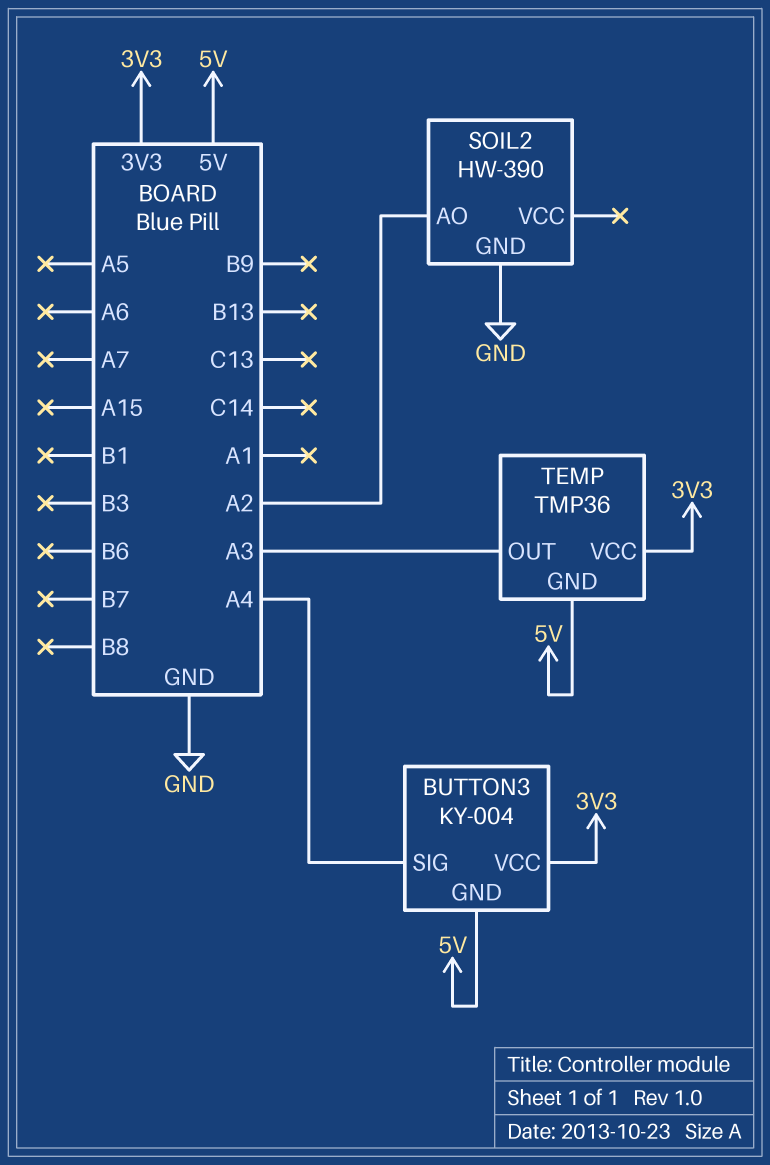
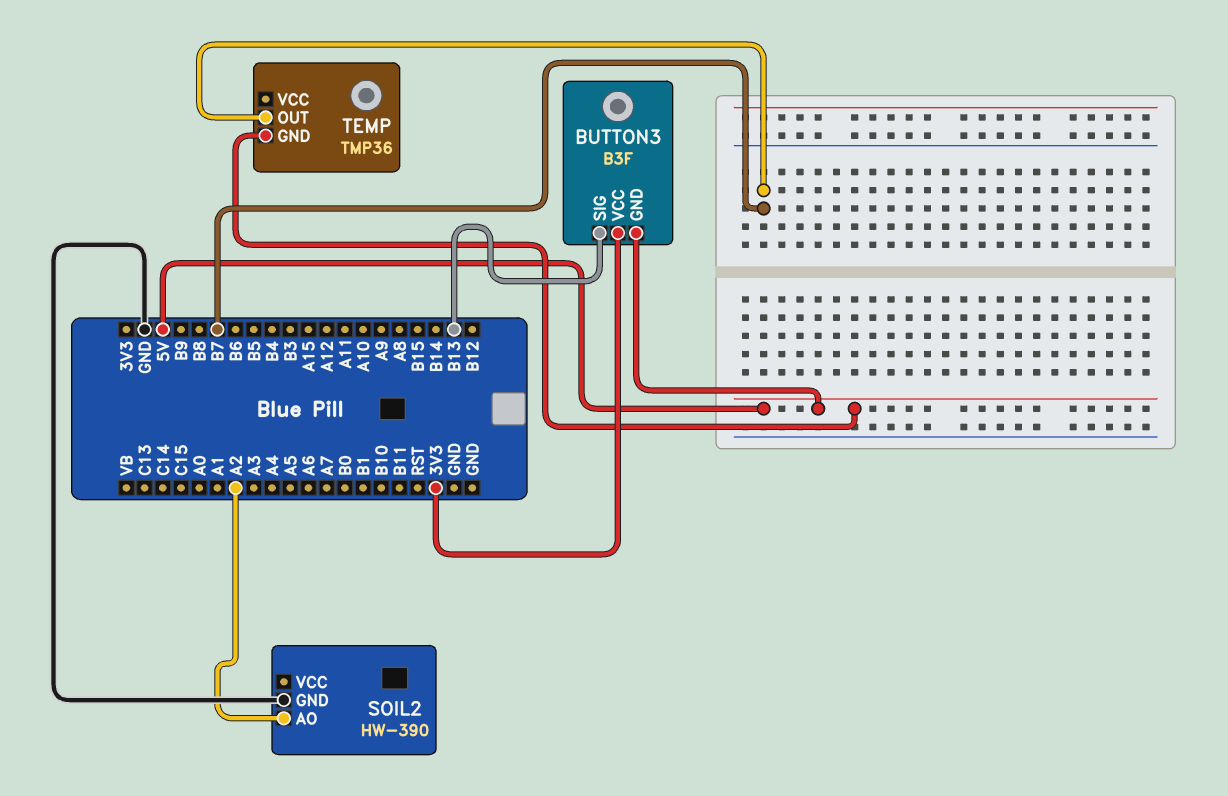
BUTTON3: KY-004 -> B3F
BUTTON3 pin SIG: A4 -> B13
TEMP pin OUT: A3 -> B7
TEMP pin VCC: 3V3 -> none

